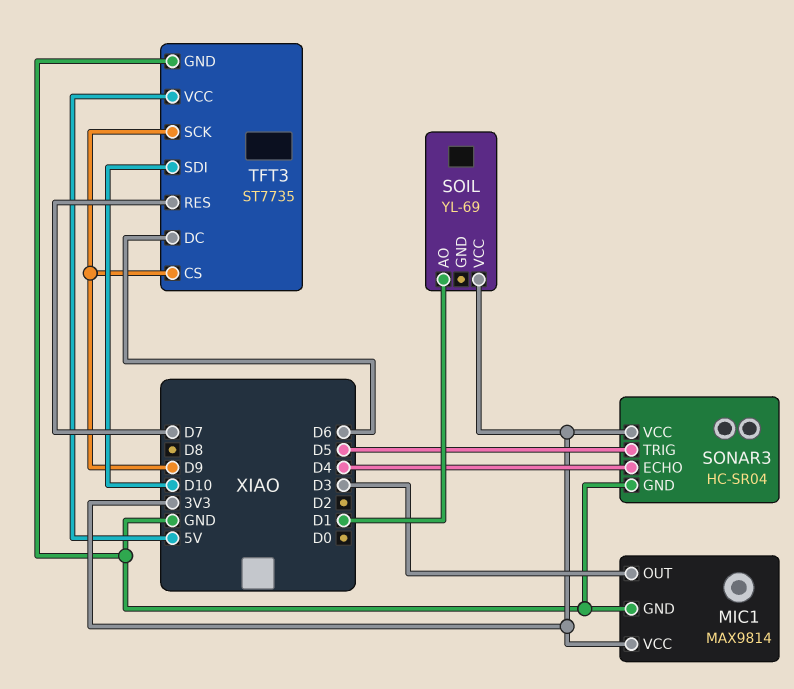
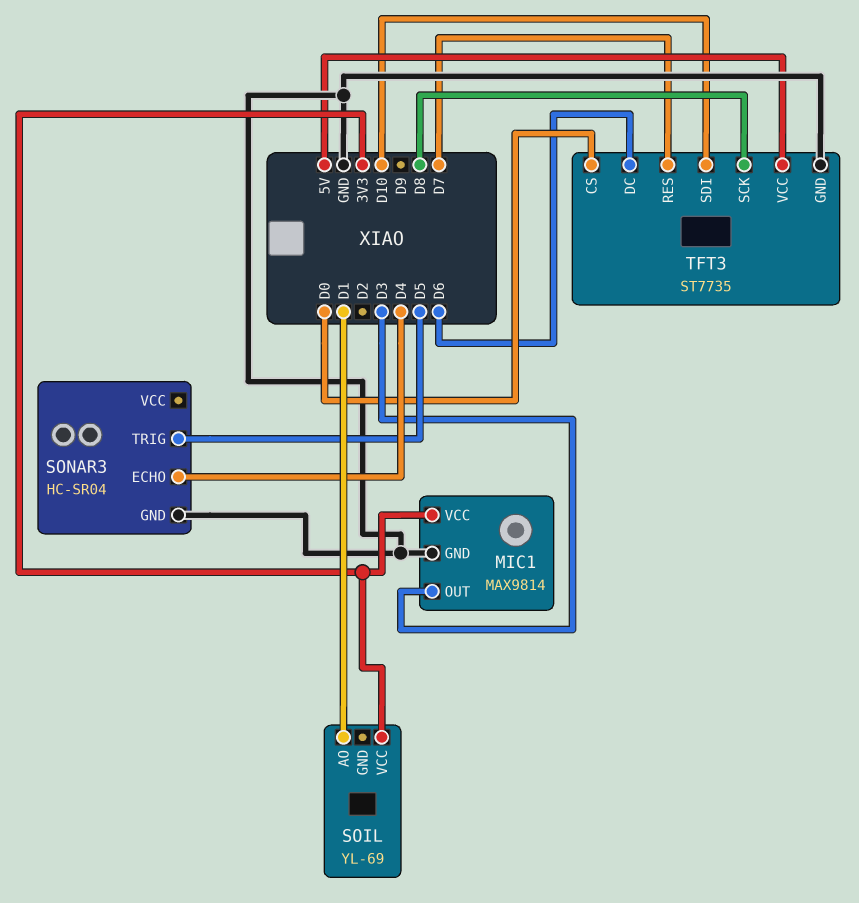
SONAR3 pin VCC: 3V3 -> none
TFT3 pin CS: D9 -> D0
TFT3 pin SCK: D9 -> D8

